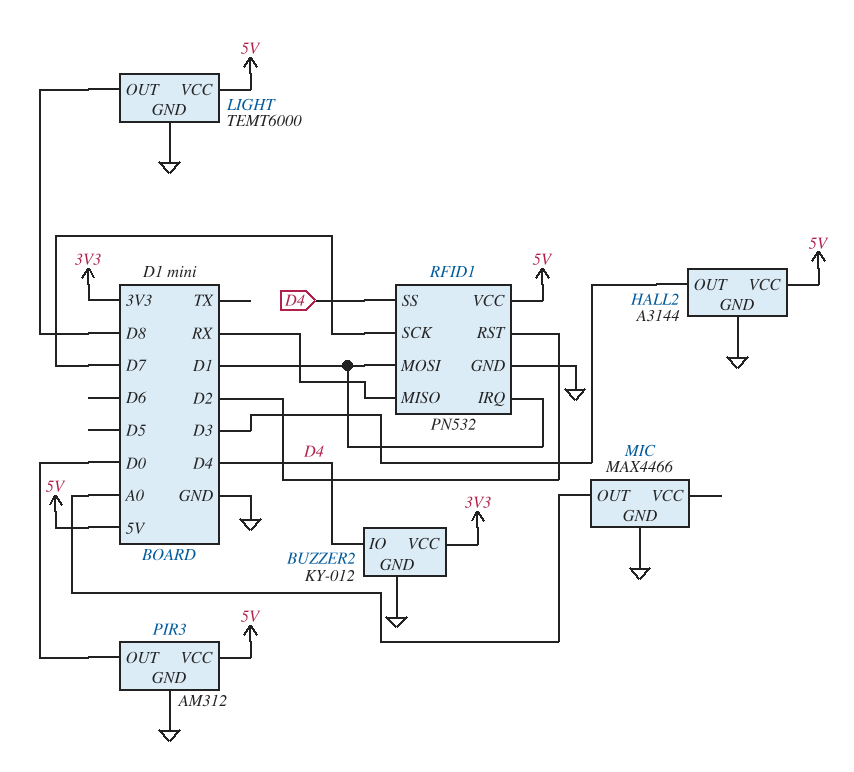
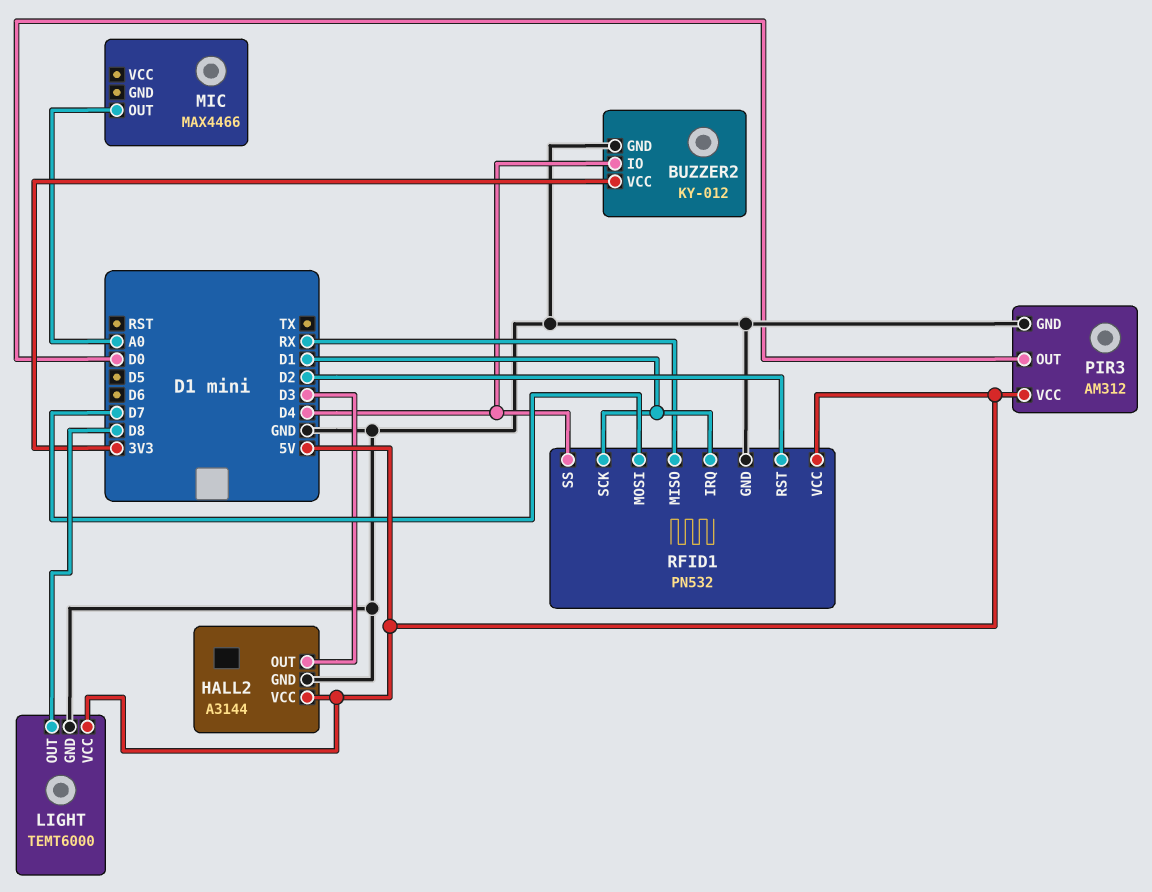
MIC pin GND: GND -> none
RFID1 pin MOSI: D1 -> D7
RFID1 pin SCK: D7 -> D1

